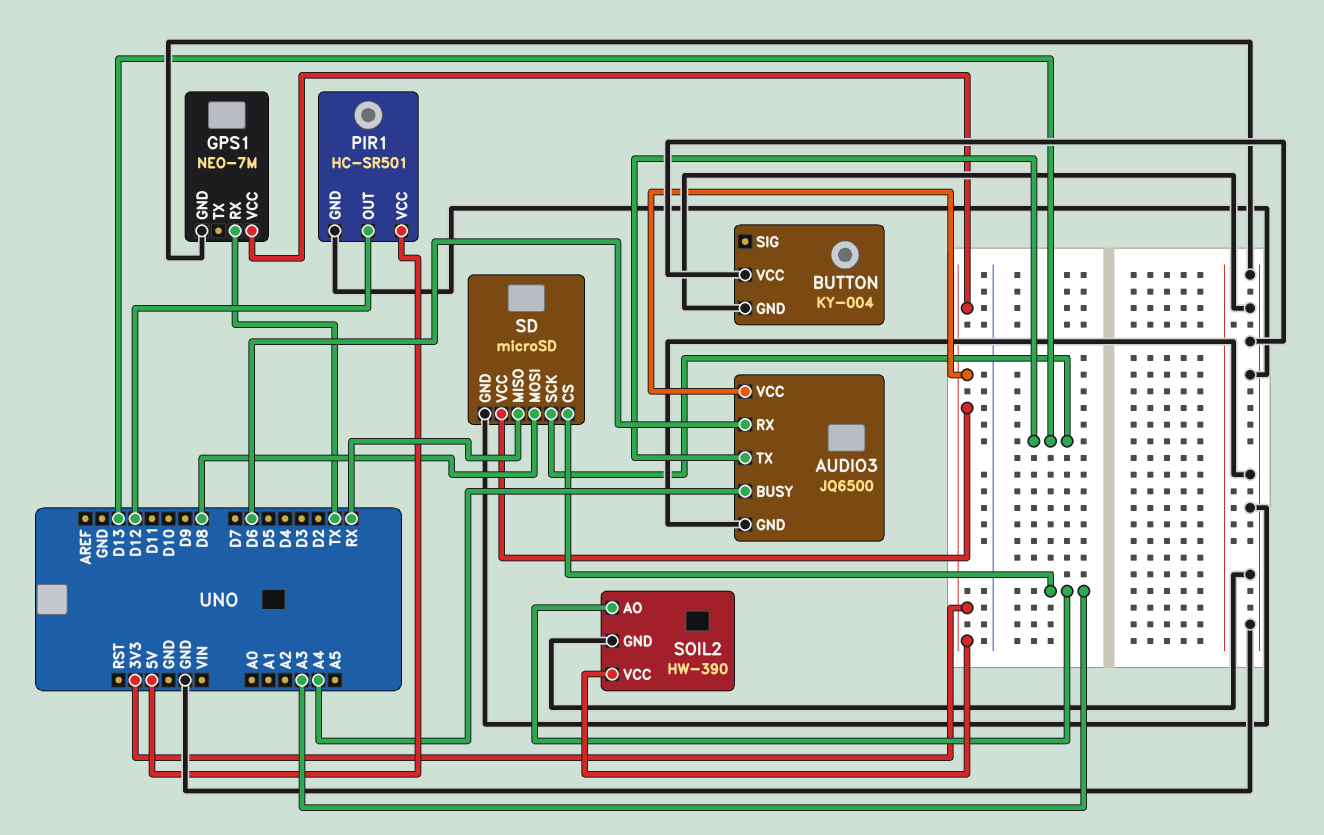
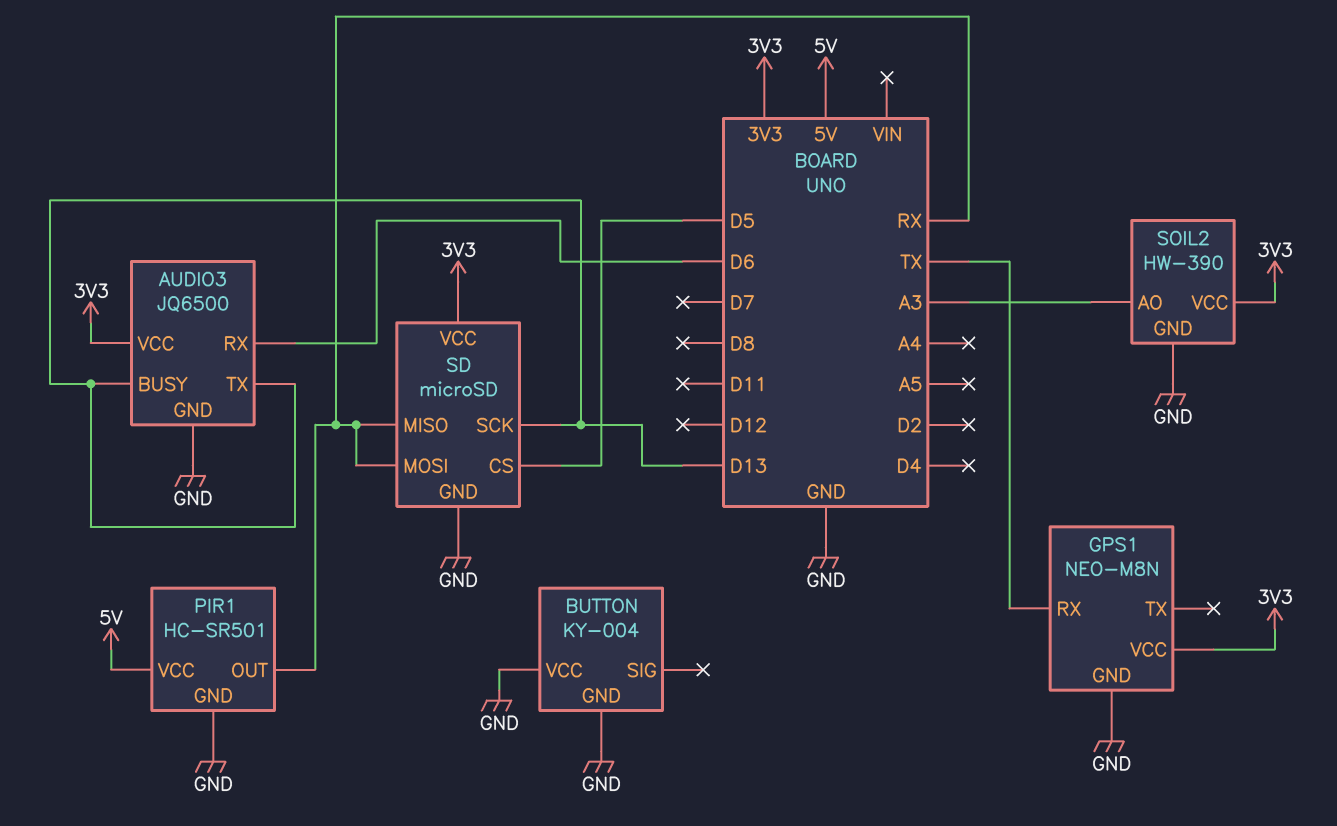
AUDIO3 pin BUSY: A4 -> D13
GPS1: NEO-7M -> NEO-M8N
PIR1 pin OUT: D12 -> RX
SD pin CS: A3 -> D5
SD pin MOSI: D8 -> RX

